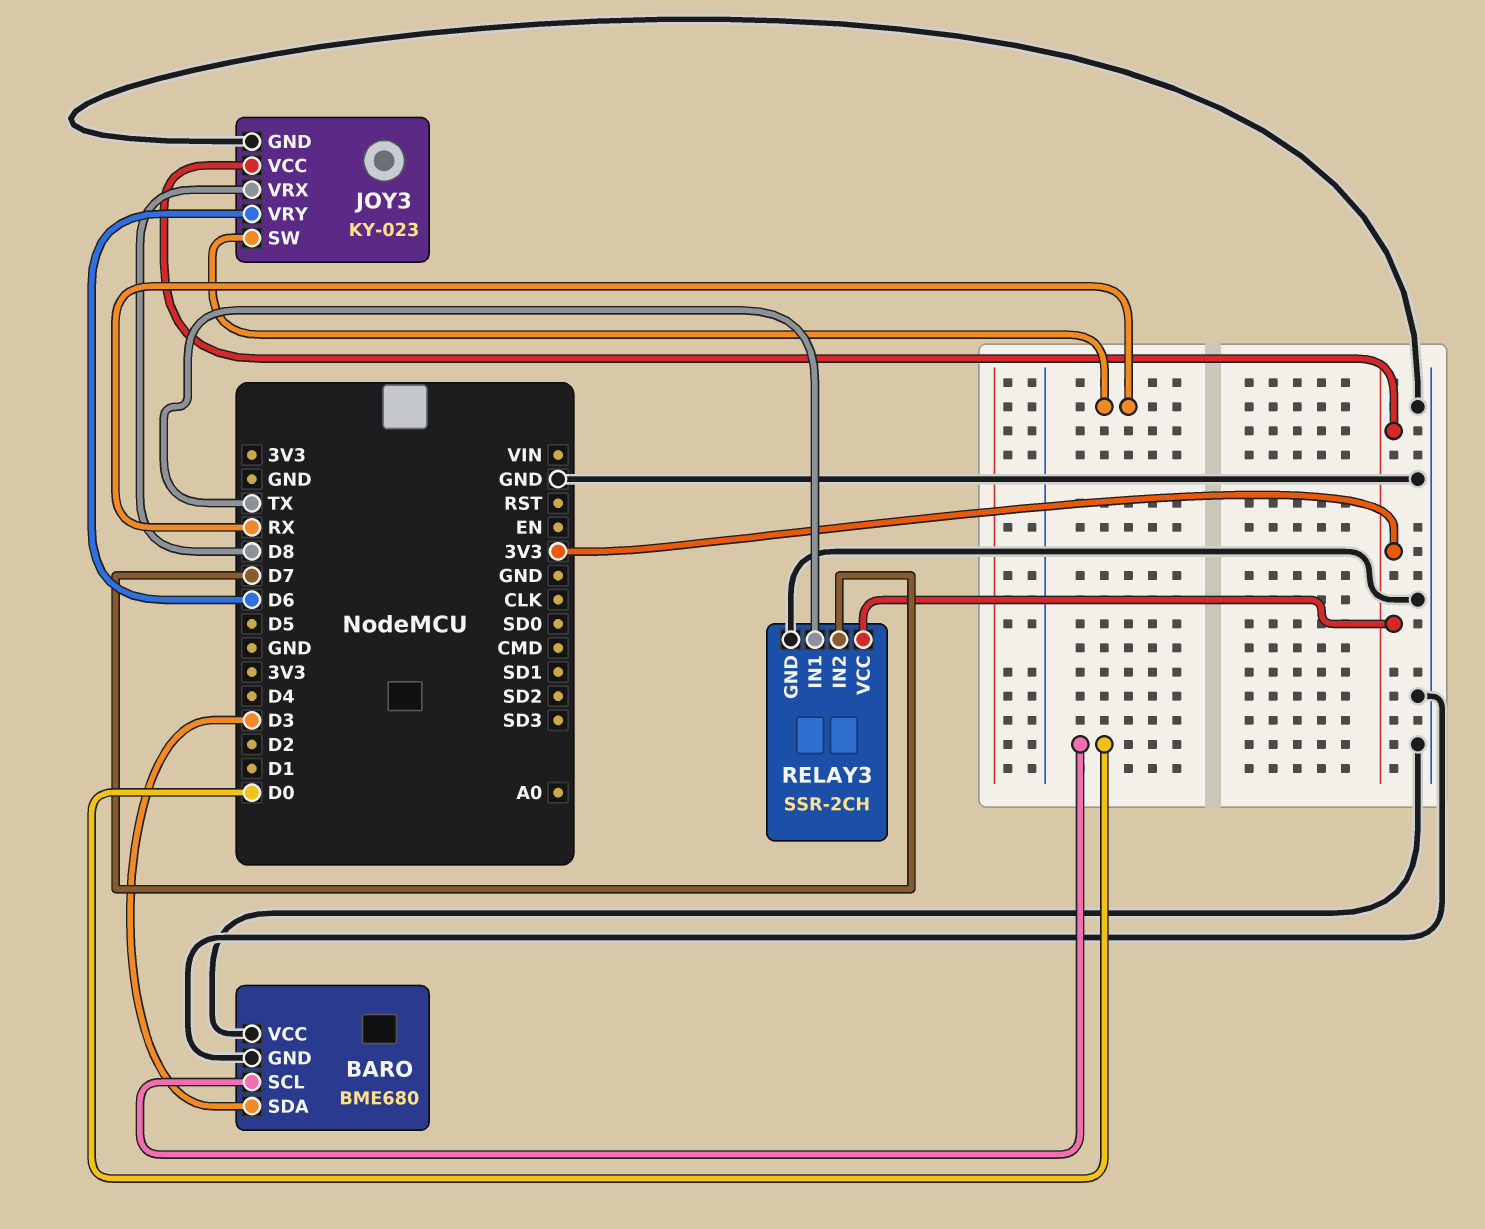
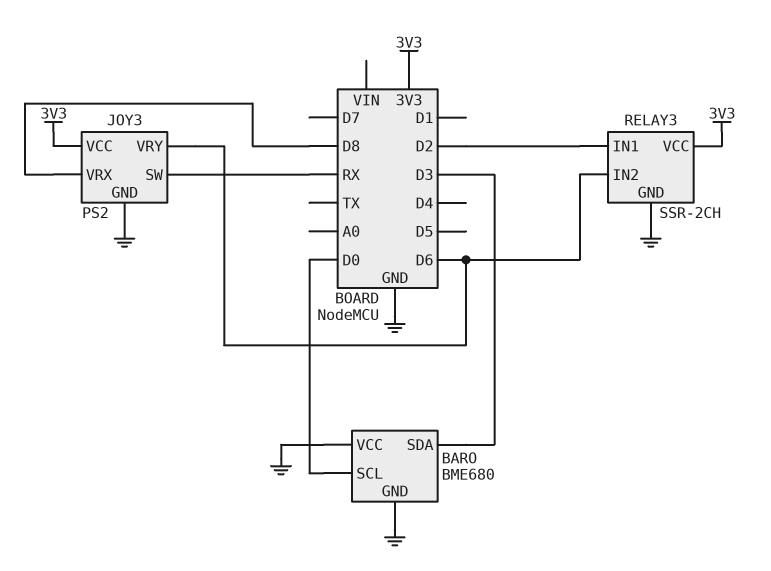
JOY3: KY-023 -> PS2
RELAY3 pin IN1: TX -> D2
RELAY3 pin IN2: D7 -> D6

